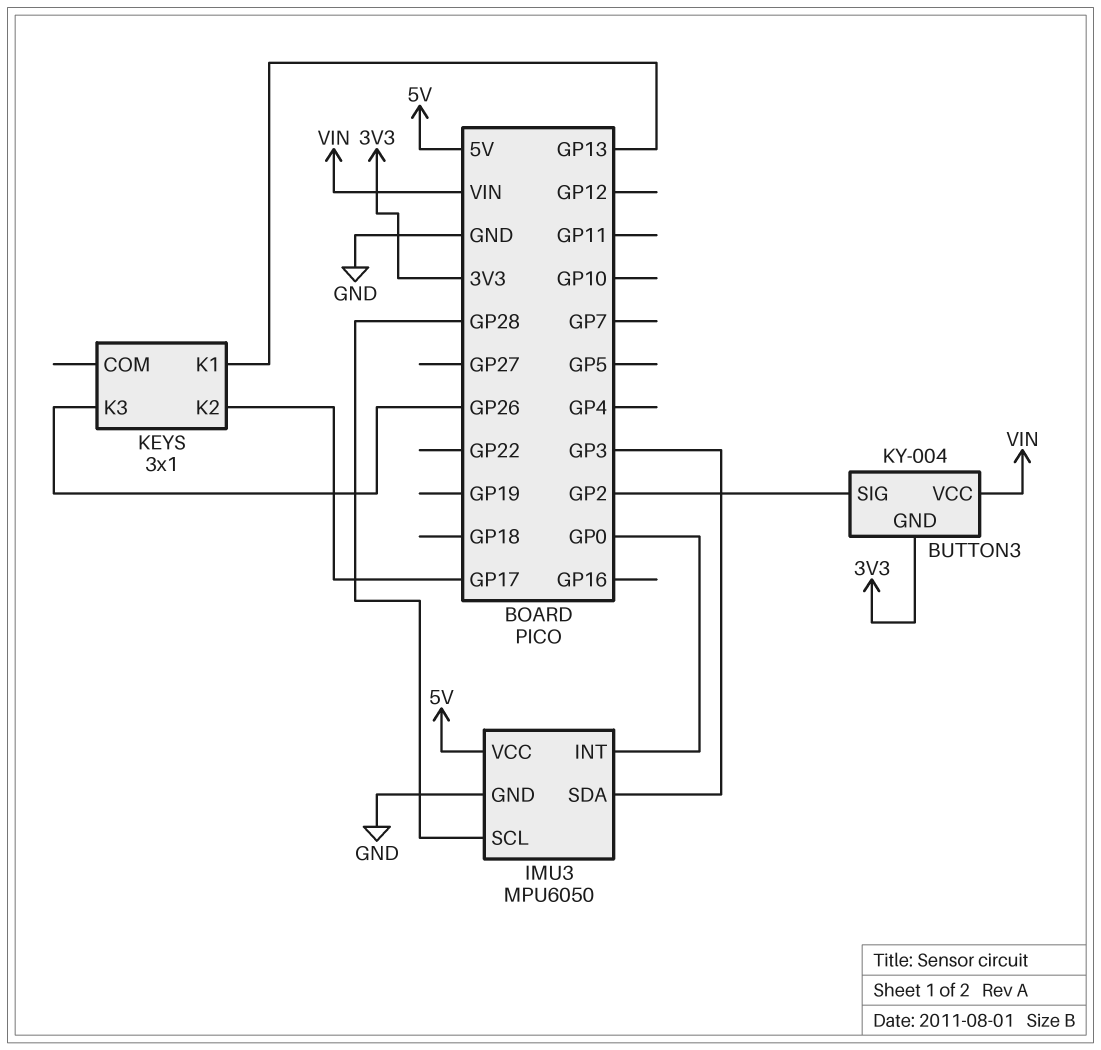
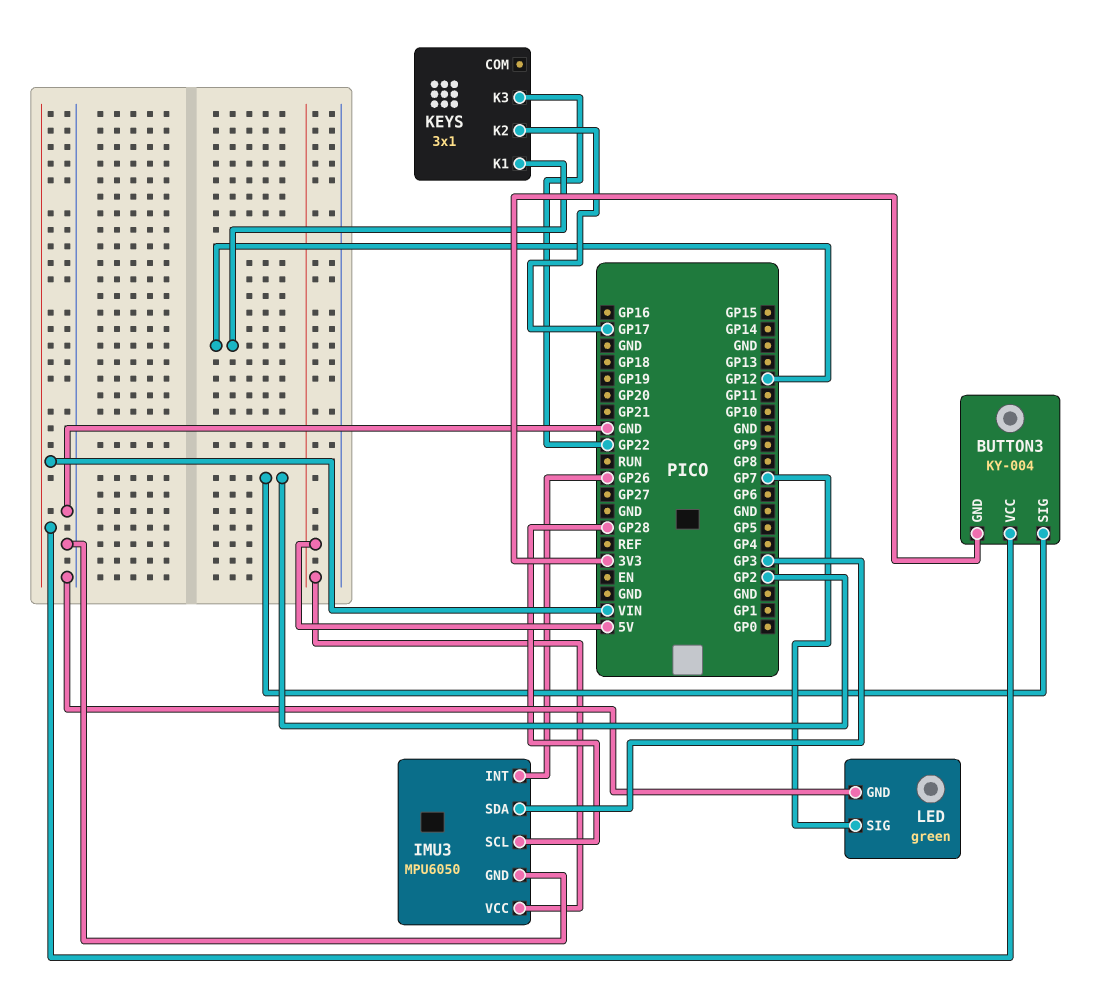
IMU3 pin INT: GP0 -> GP26
KEYS pin K1: GP13 -> GP12
KEYS pin K3: GP26 -> GP22
LED: none -> green
LED pin GND: none -> GND
LED pin SIG: none -> GP7

